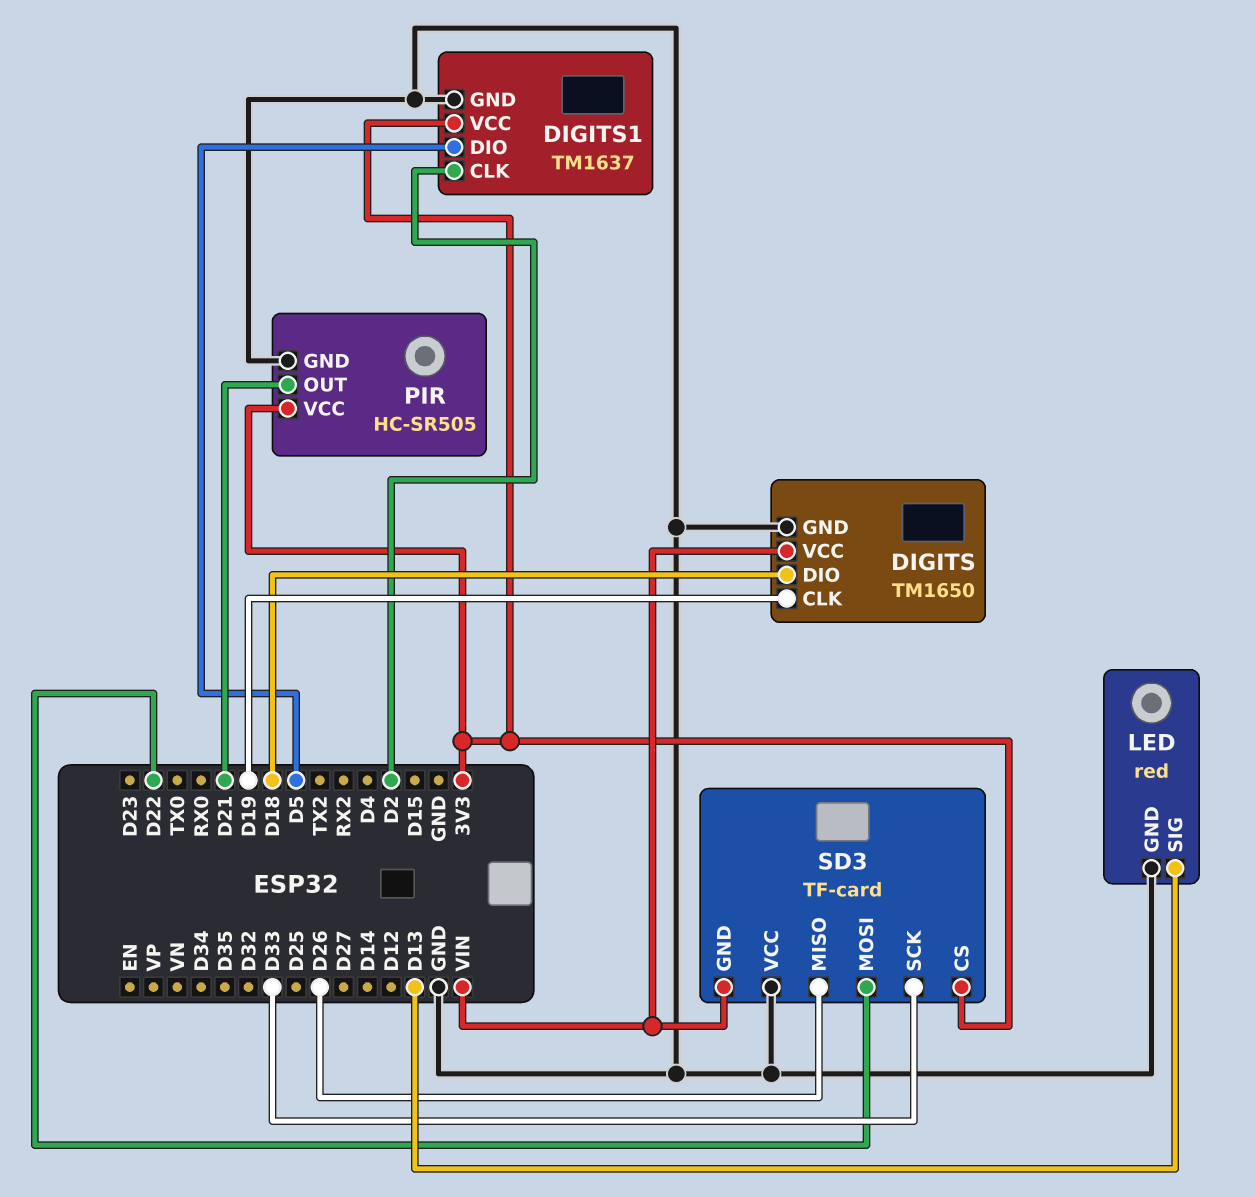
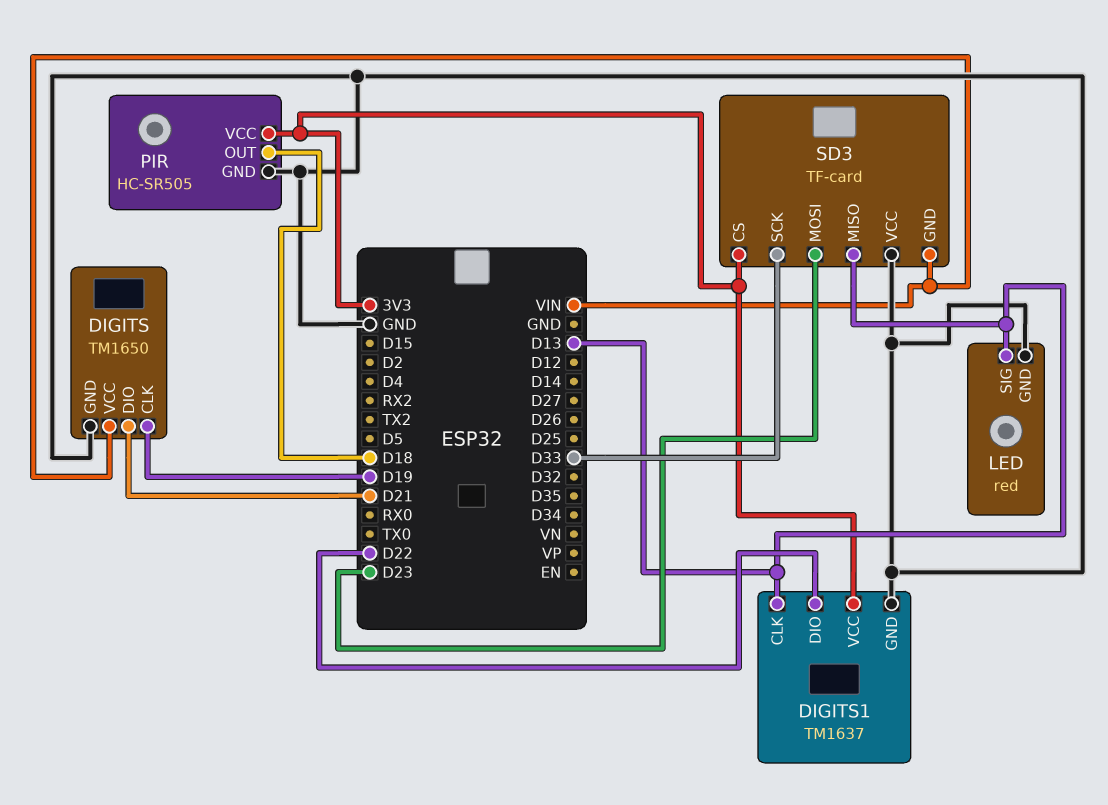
DIGITS pin DIO: D18 -> D21
DIGITS1 pin CLK: D2 -> D13
DIGITS1 pin DIO: D5 -> D22
PIR pin OUT: D21 -> D18
SD3 pin MISO: D26 -> D13
SD3 pin MOSI: D22 -> D23

